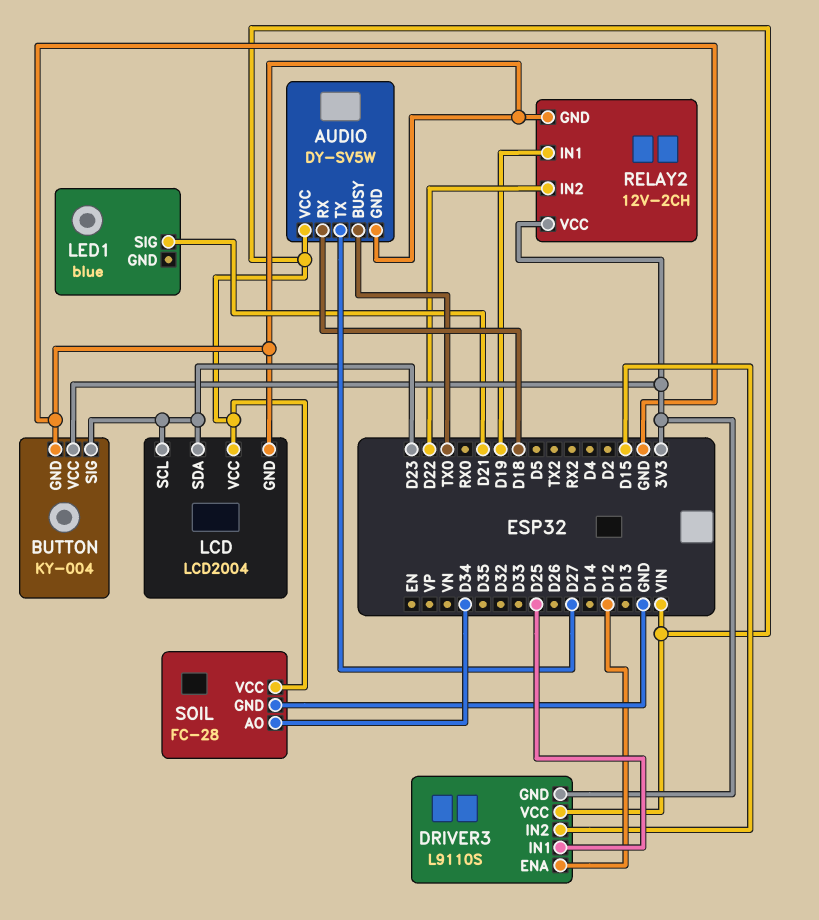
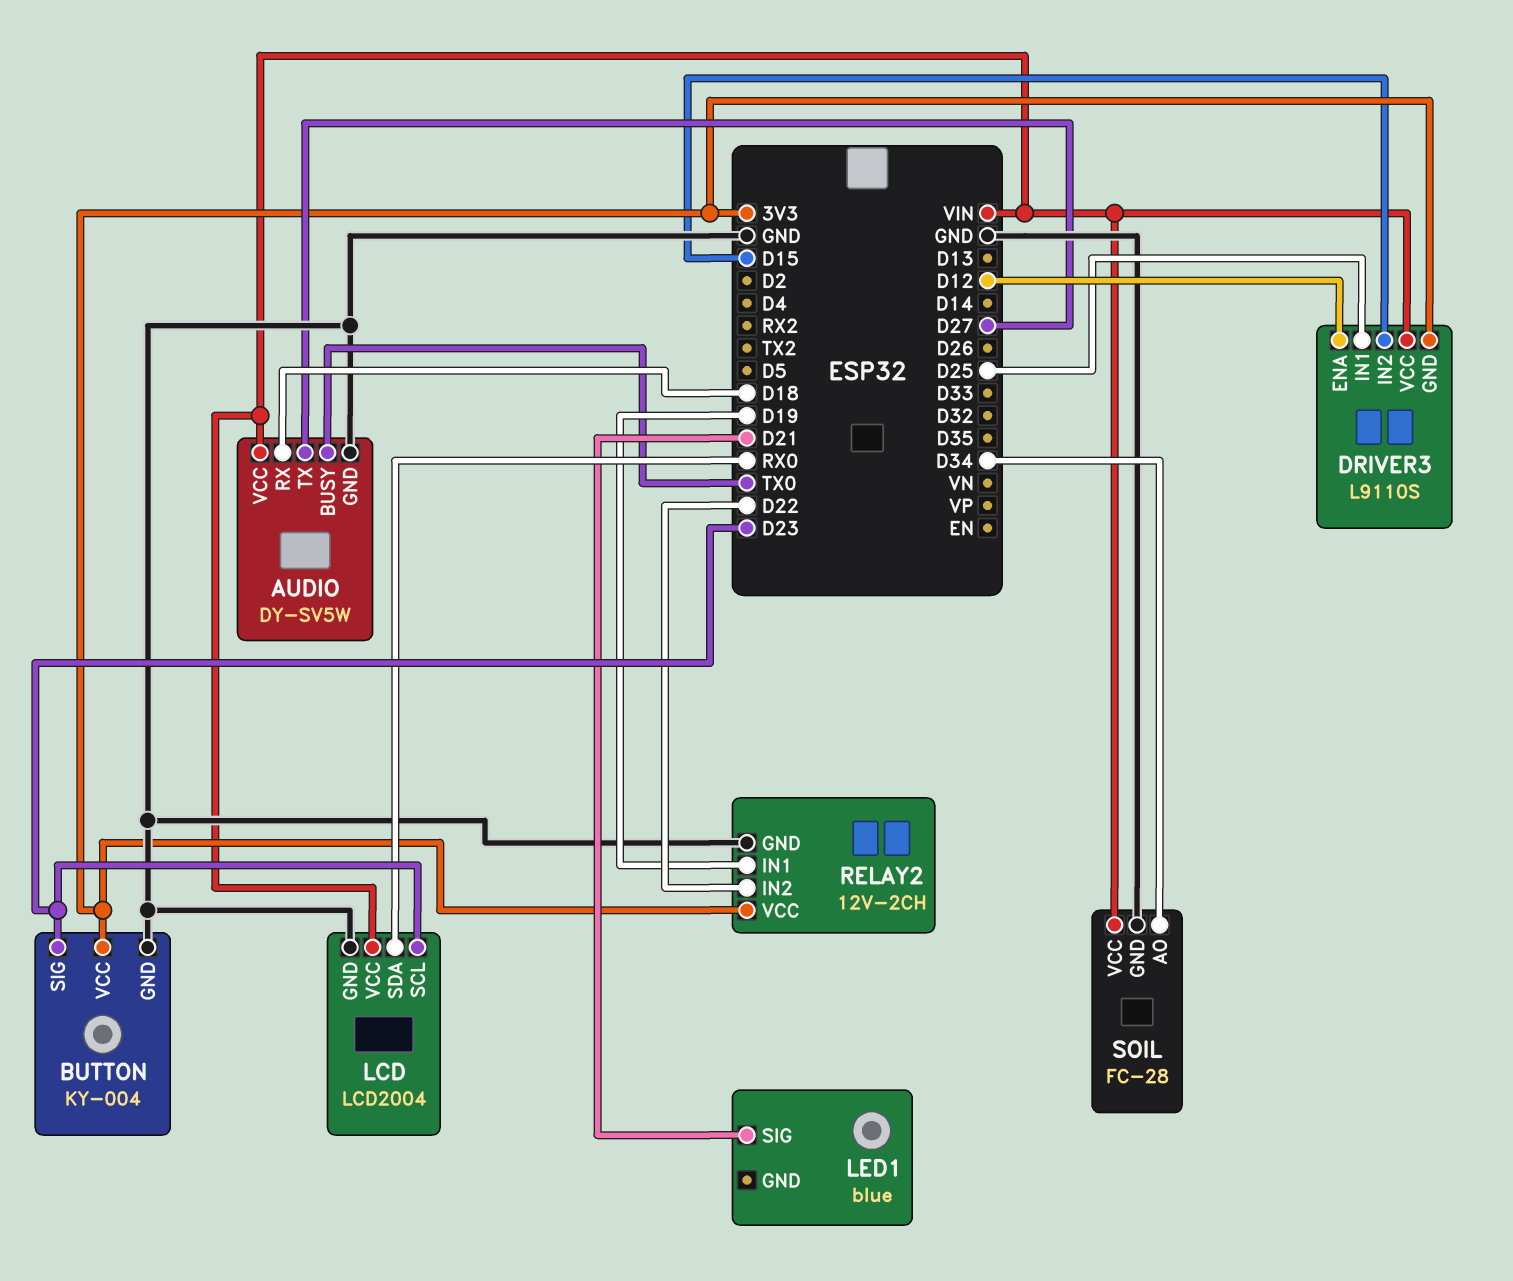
LCD pin SDA: D23 -> RX0

